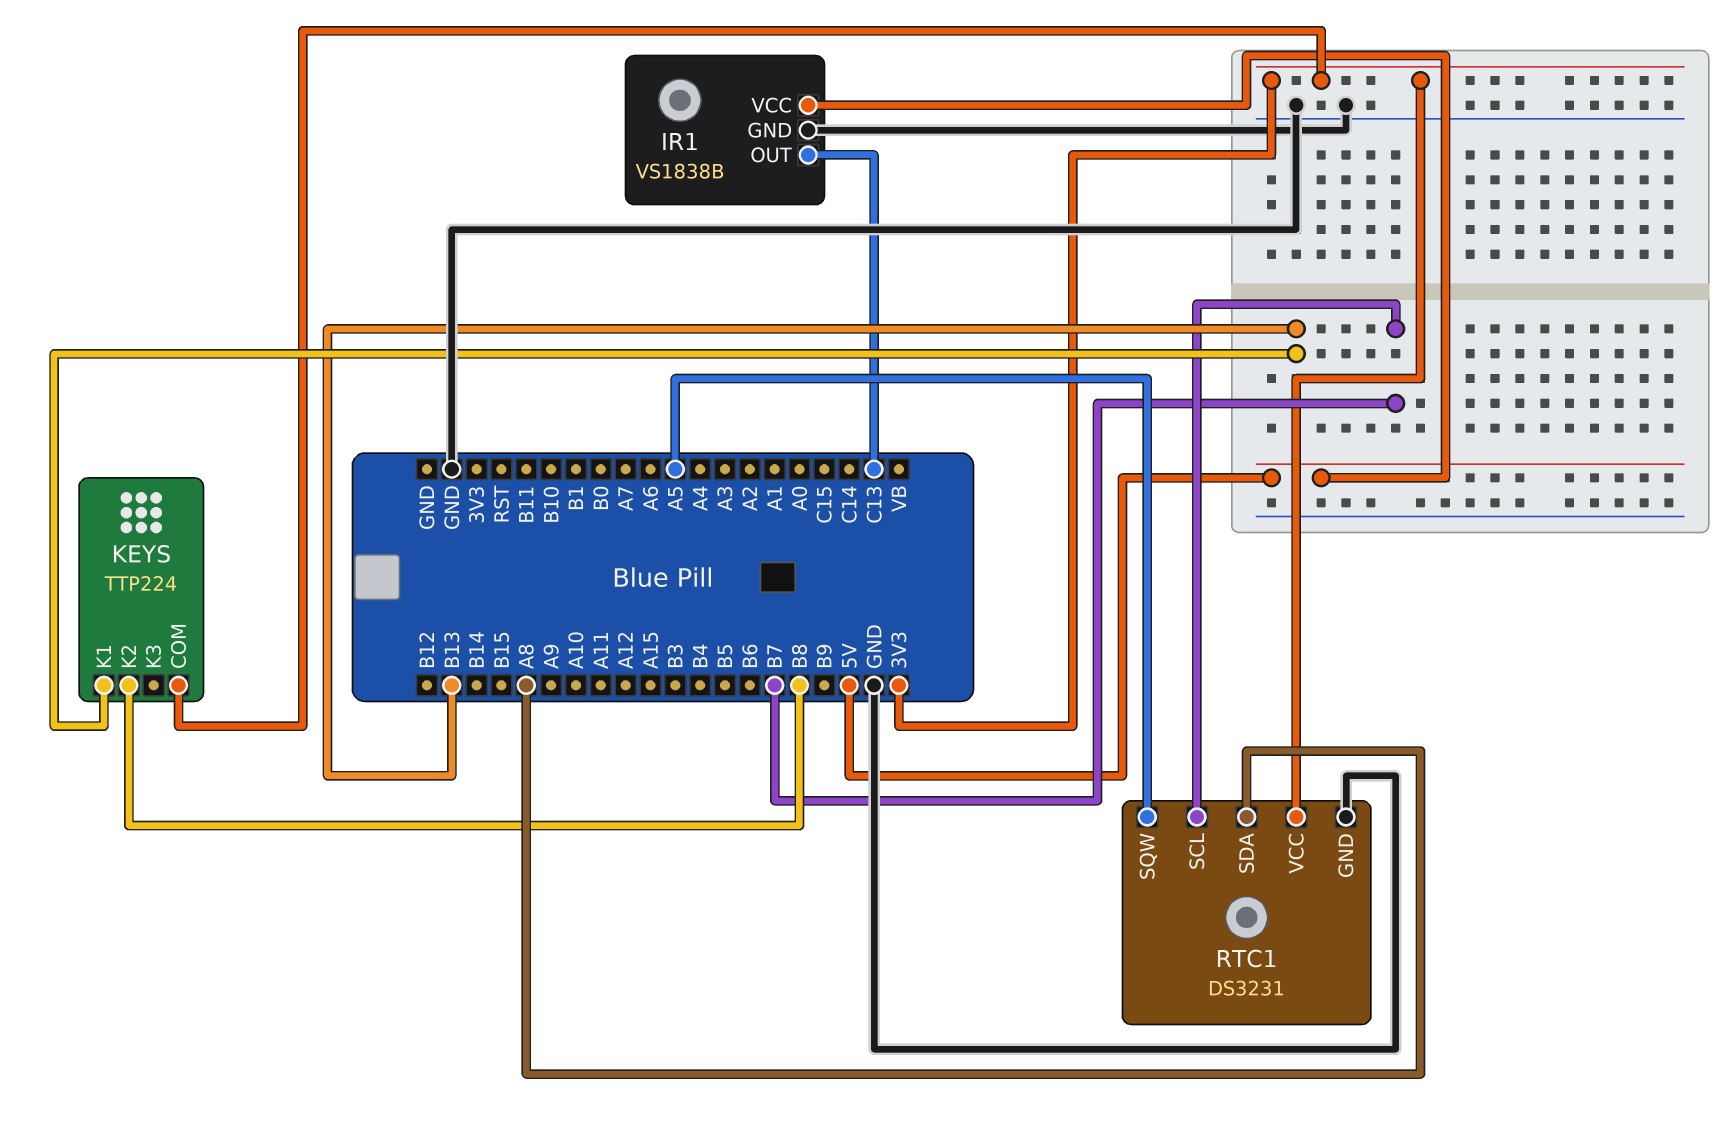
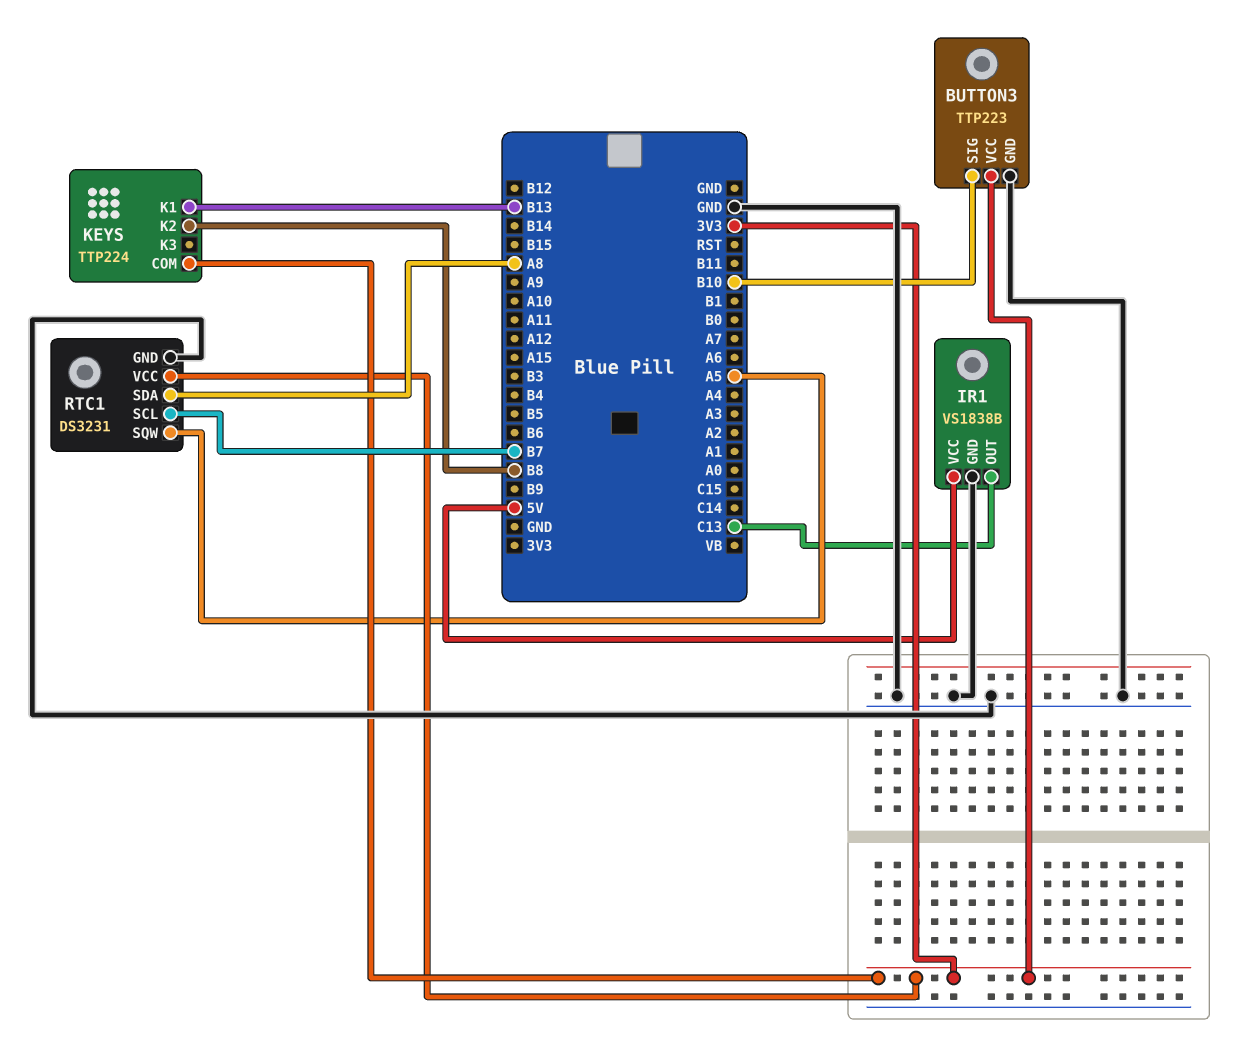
BUTTON3: none -> TTP223
BUTTON3 pin GND: none -> GND
BUTTON3 pin SIG: none -> B10
BUTTON3 pin VCC: none -> 3V3

